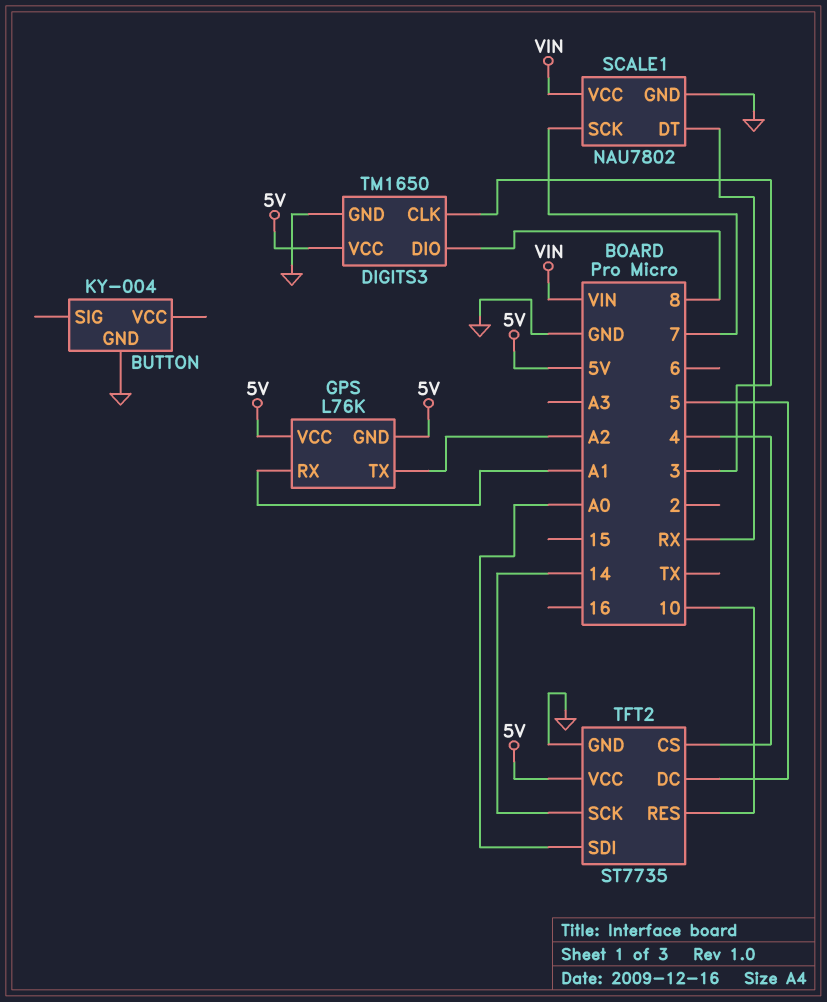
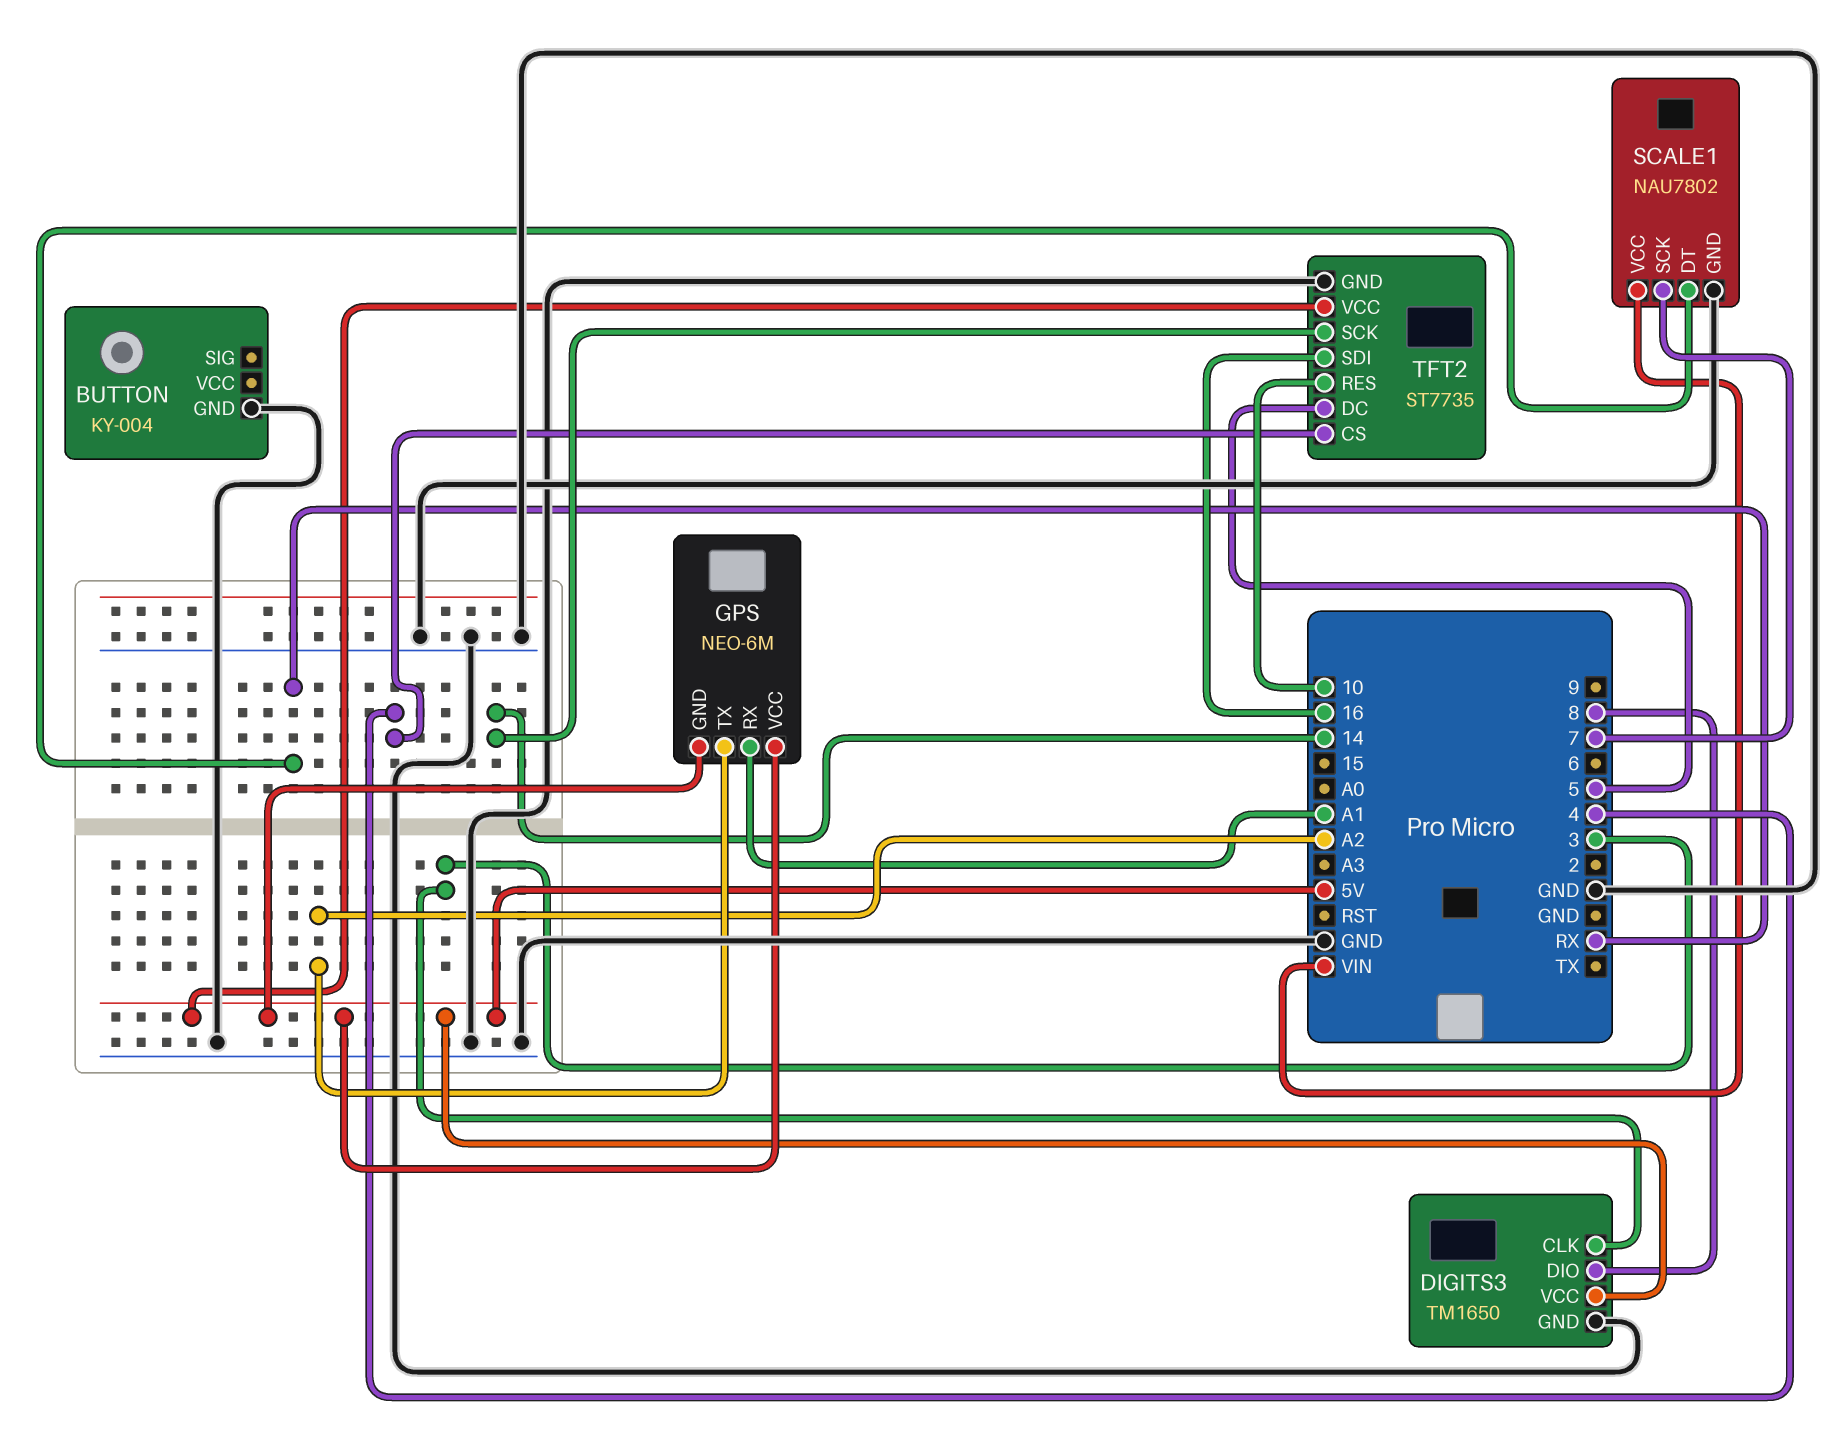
GPS: L76K -> NEO-6M
TFT2 pin SDI: A0 -> 16

